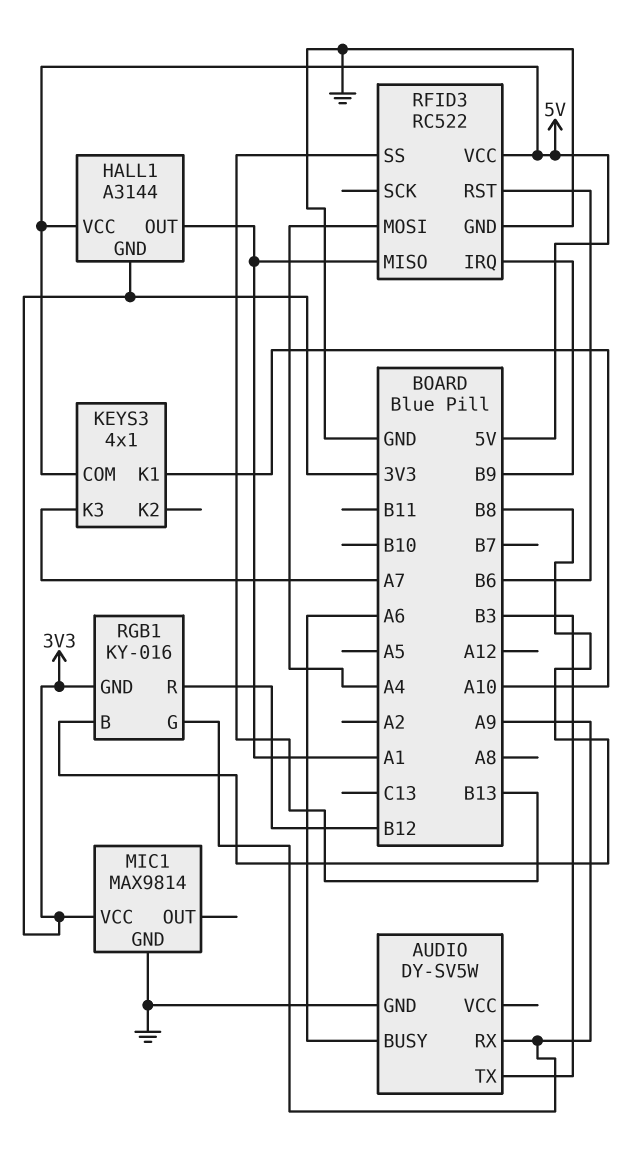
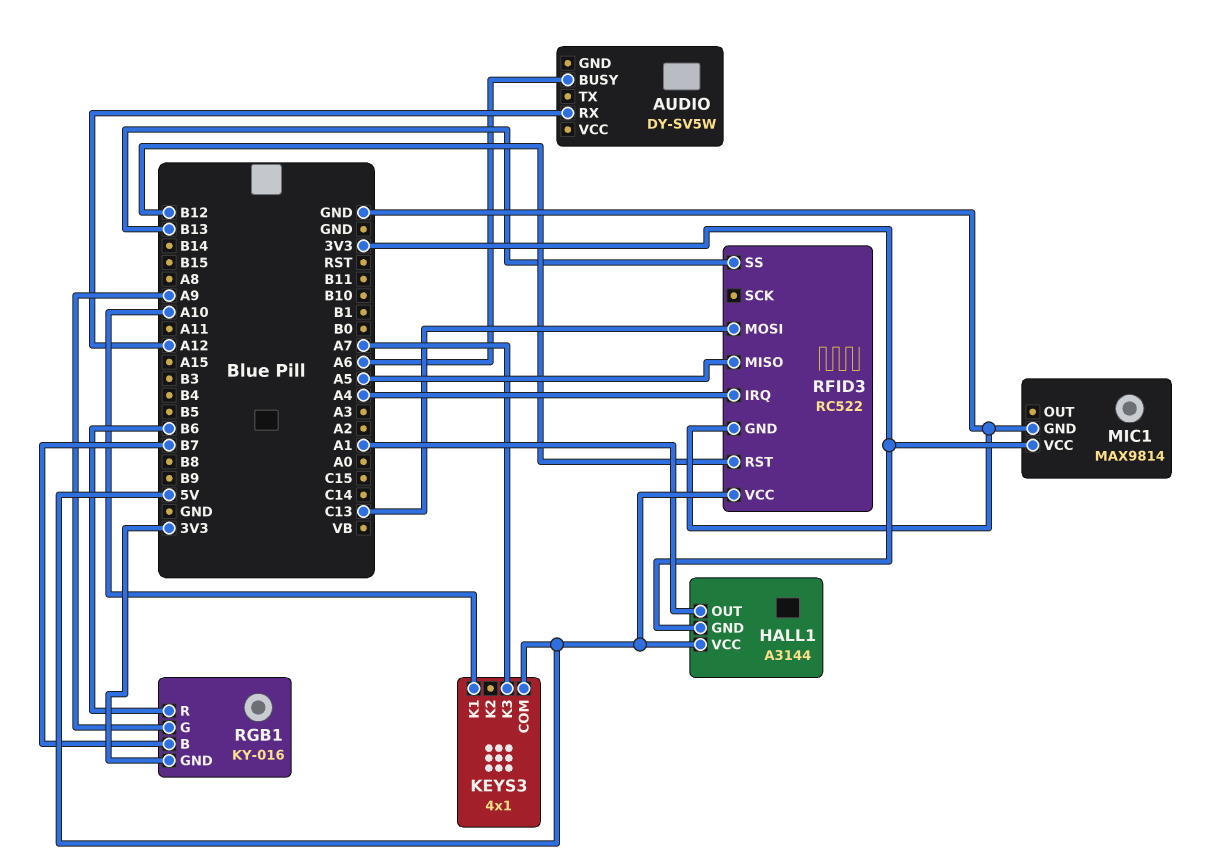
AUDIO pin GND: GND -> none
AUDIO pin RX: A9 -> A12
AUDIO pin TX: B3 -> none
RFID3 pin IRQ: B9 -> A4
RFID3 pin MISO: A1 -> A5
RFID3 pin MOSI: A4 -> C13
RFID3 pin RST: B6 -> B12
RGB1 pin B: B8 -> B7
RGB1 pin R: B12 -> B6

